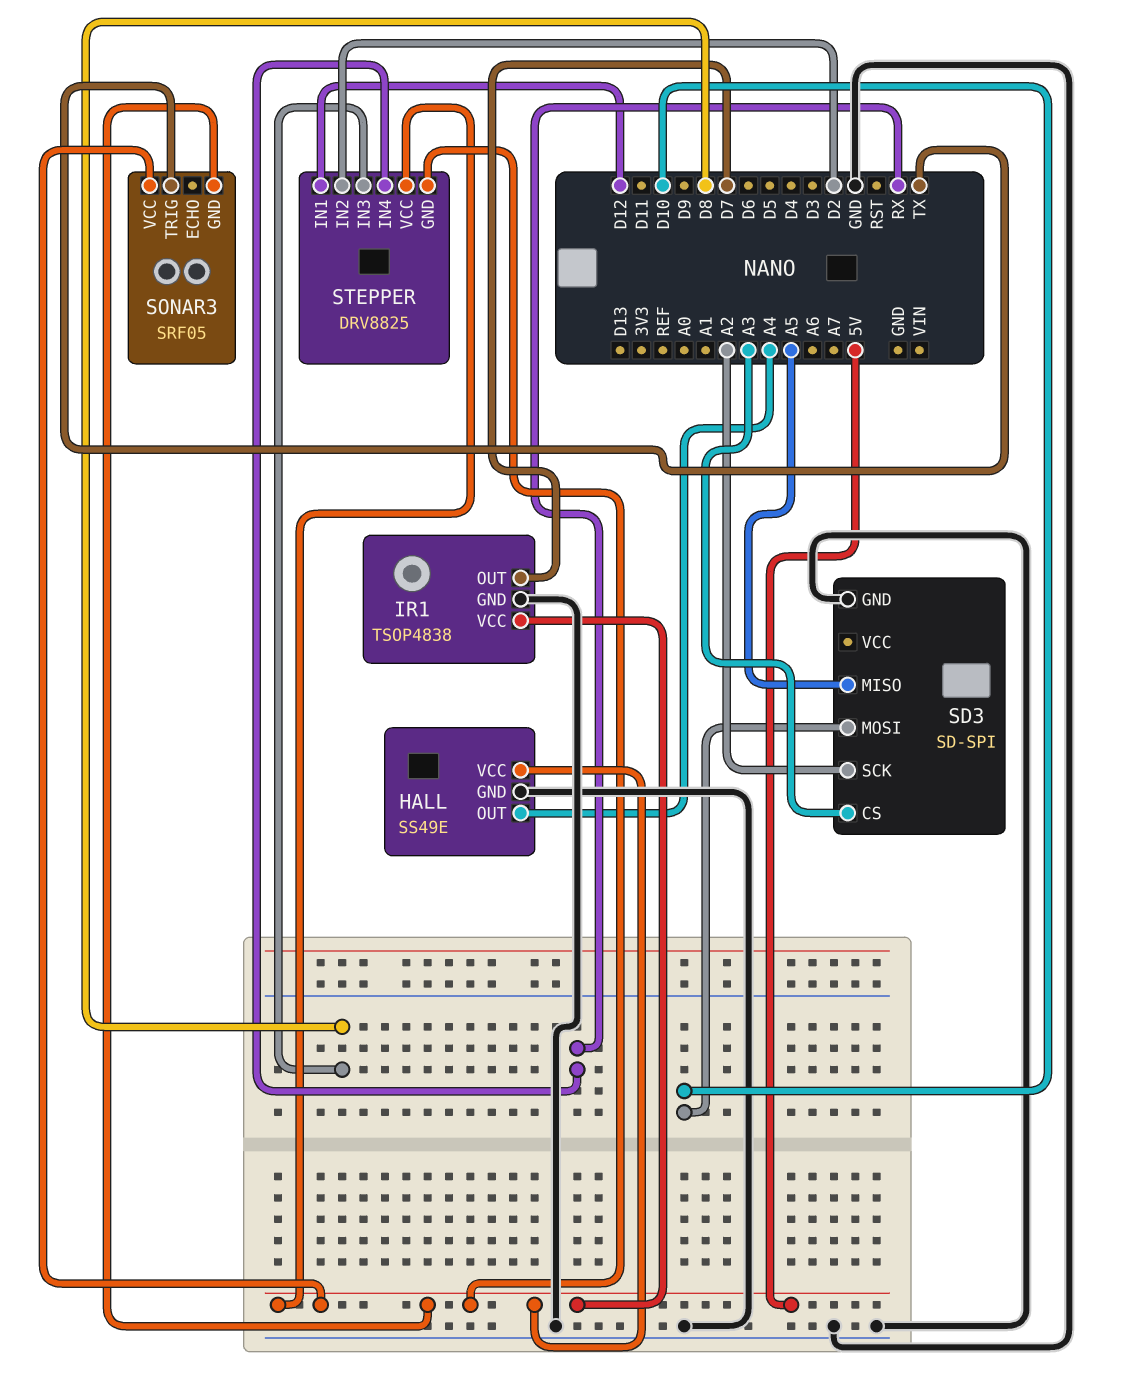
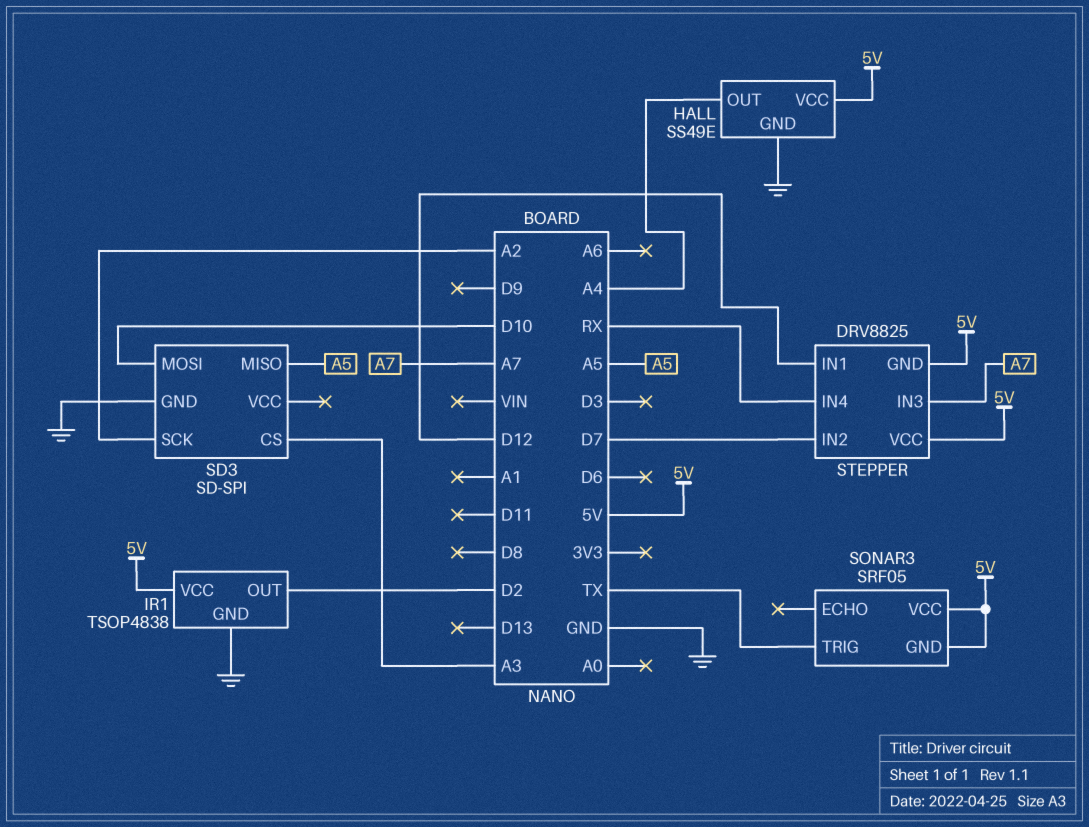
IR1 pin OUT: D7 -> D2
STEPPER pin IN2: D2 -> D7
STEPPER pin IN3: D8 -> A7

